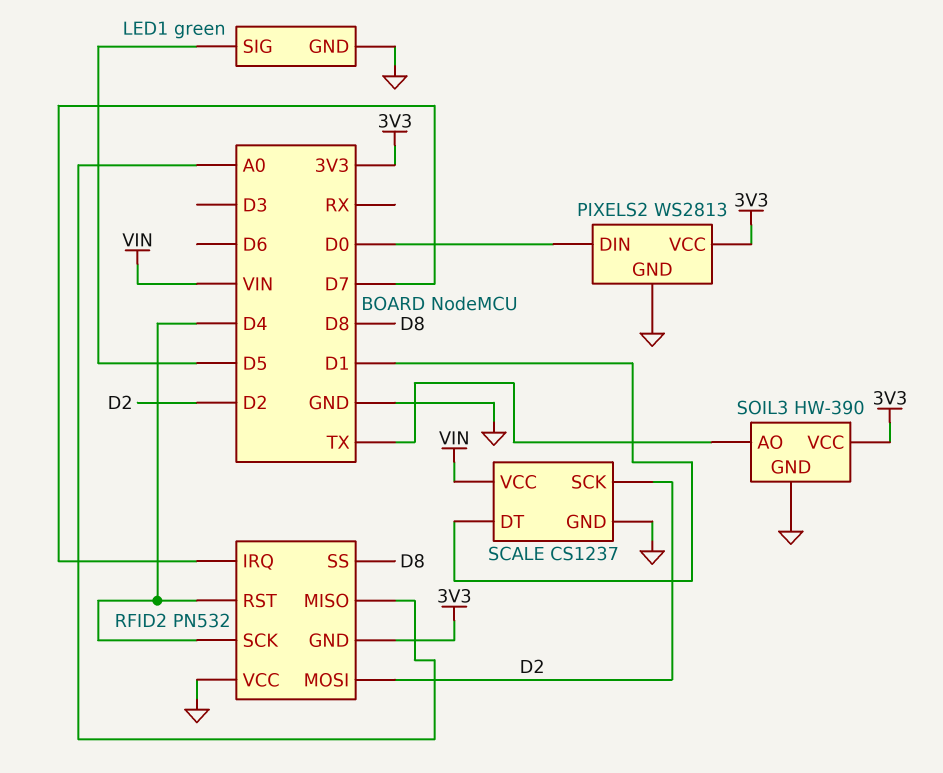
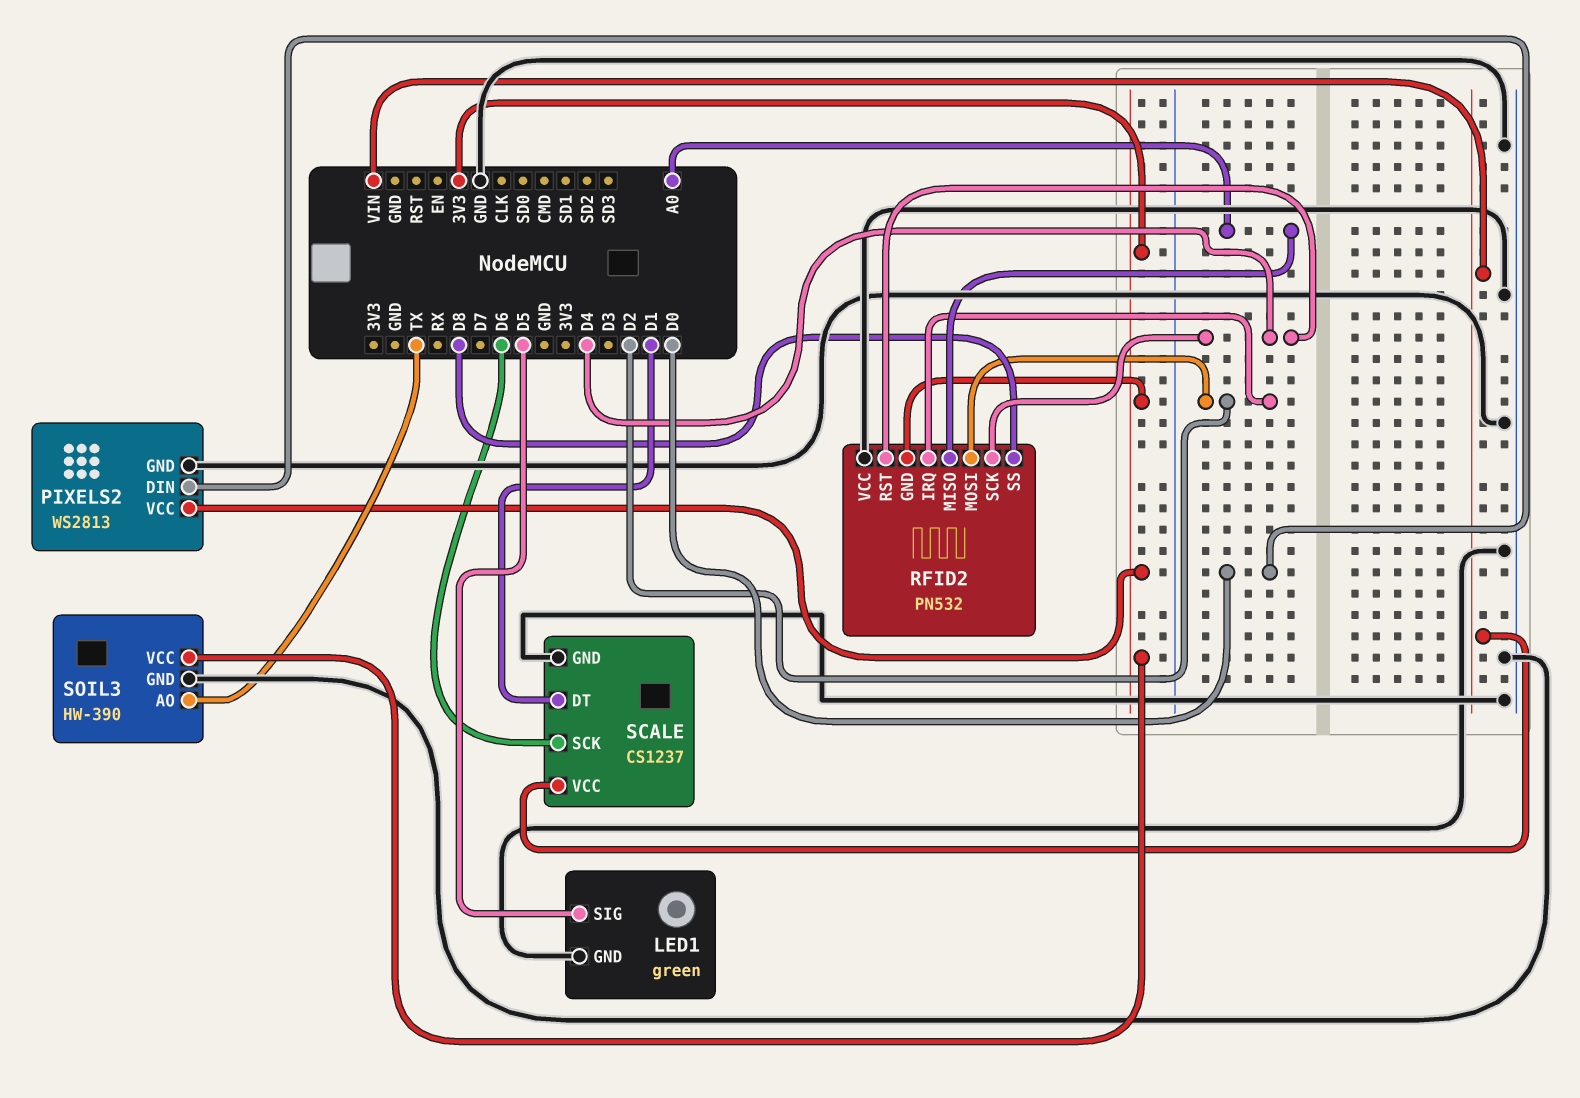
RFID2 pin IRQ: D7 -> D2
SCALE pin SCK: D2 -> D6

